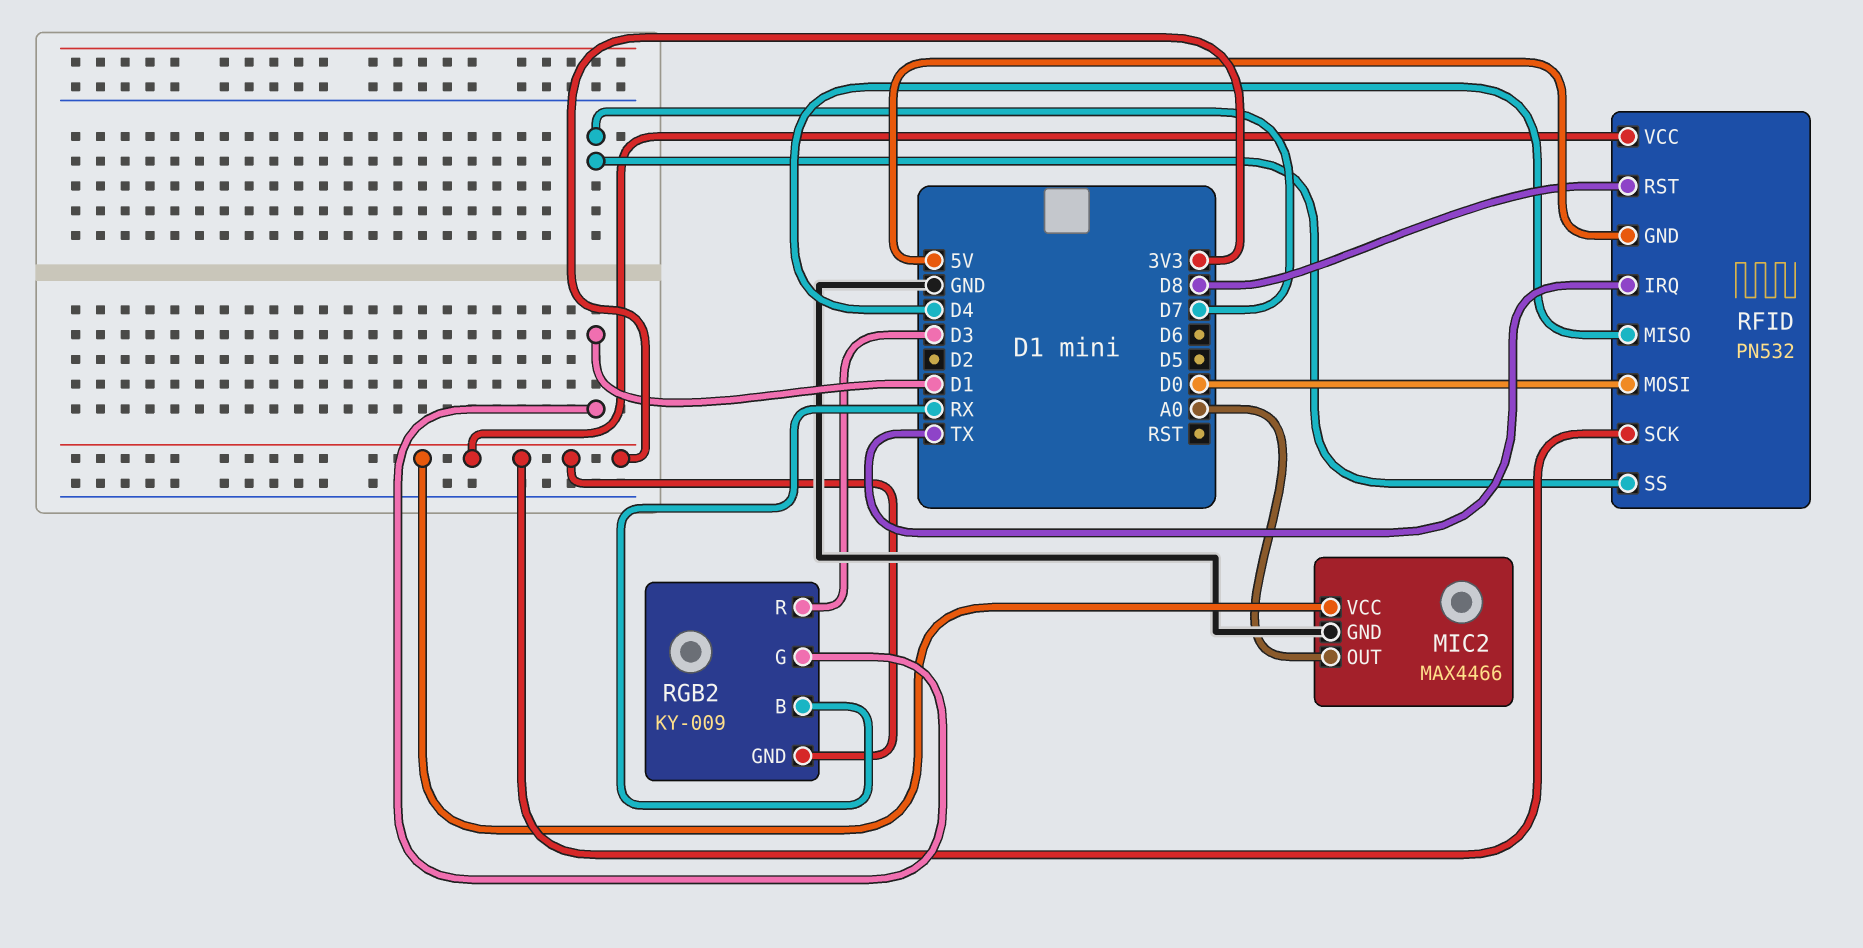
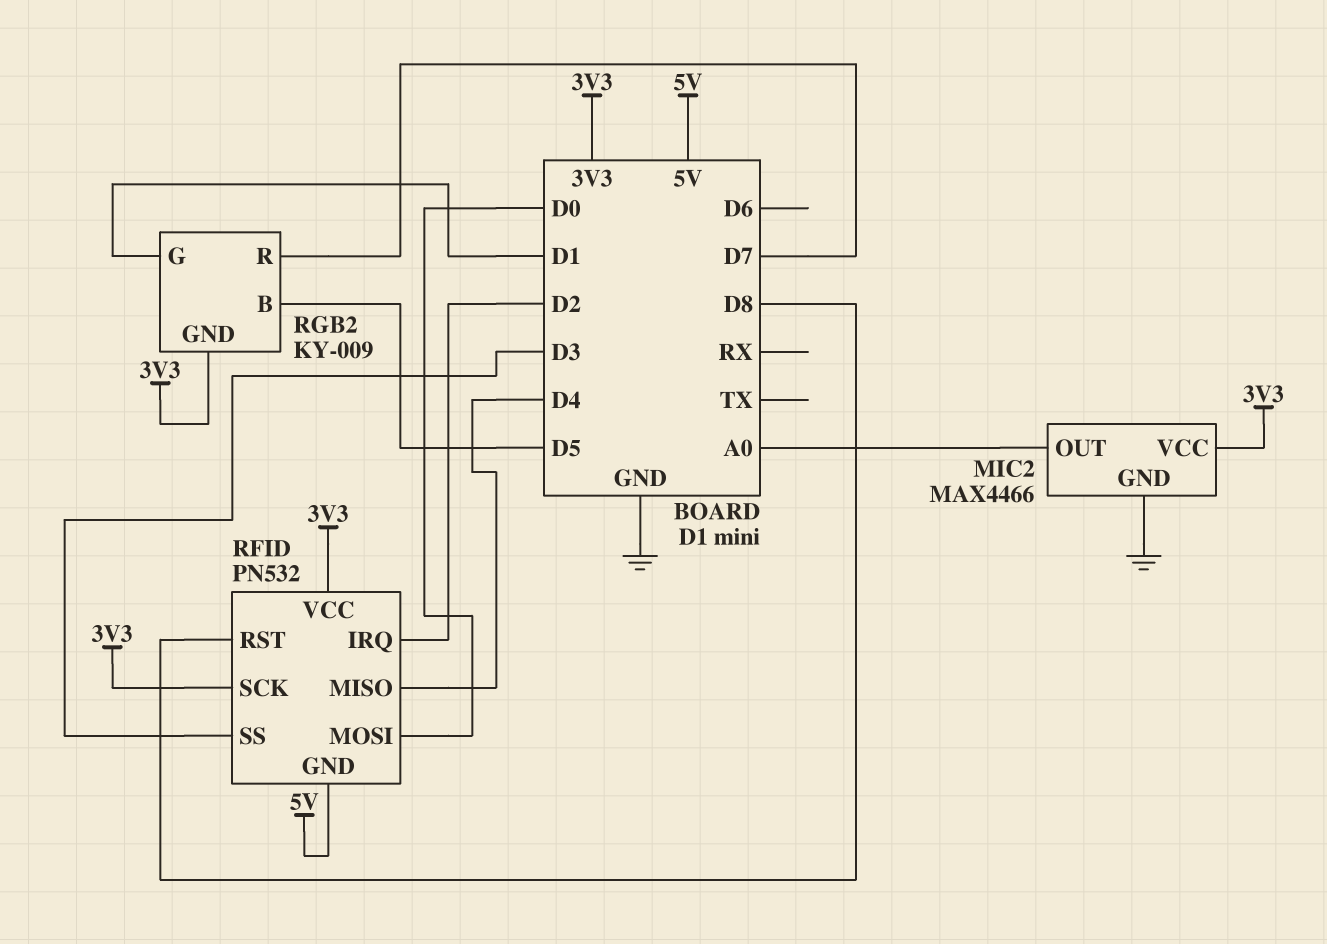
RFID pin IRQ: TX -> D2
RFID pin SS: D7 -> D3
RGB2 pin B: RX -> D5
RGB2 pin R: D3 -> D7

